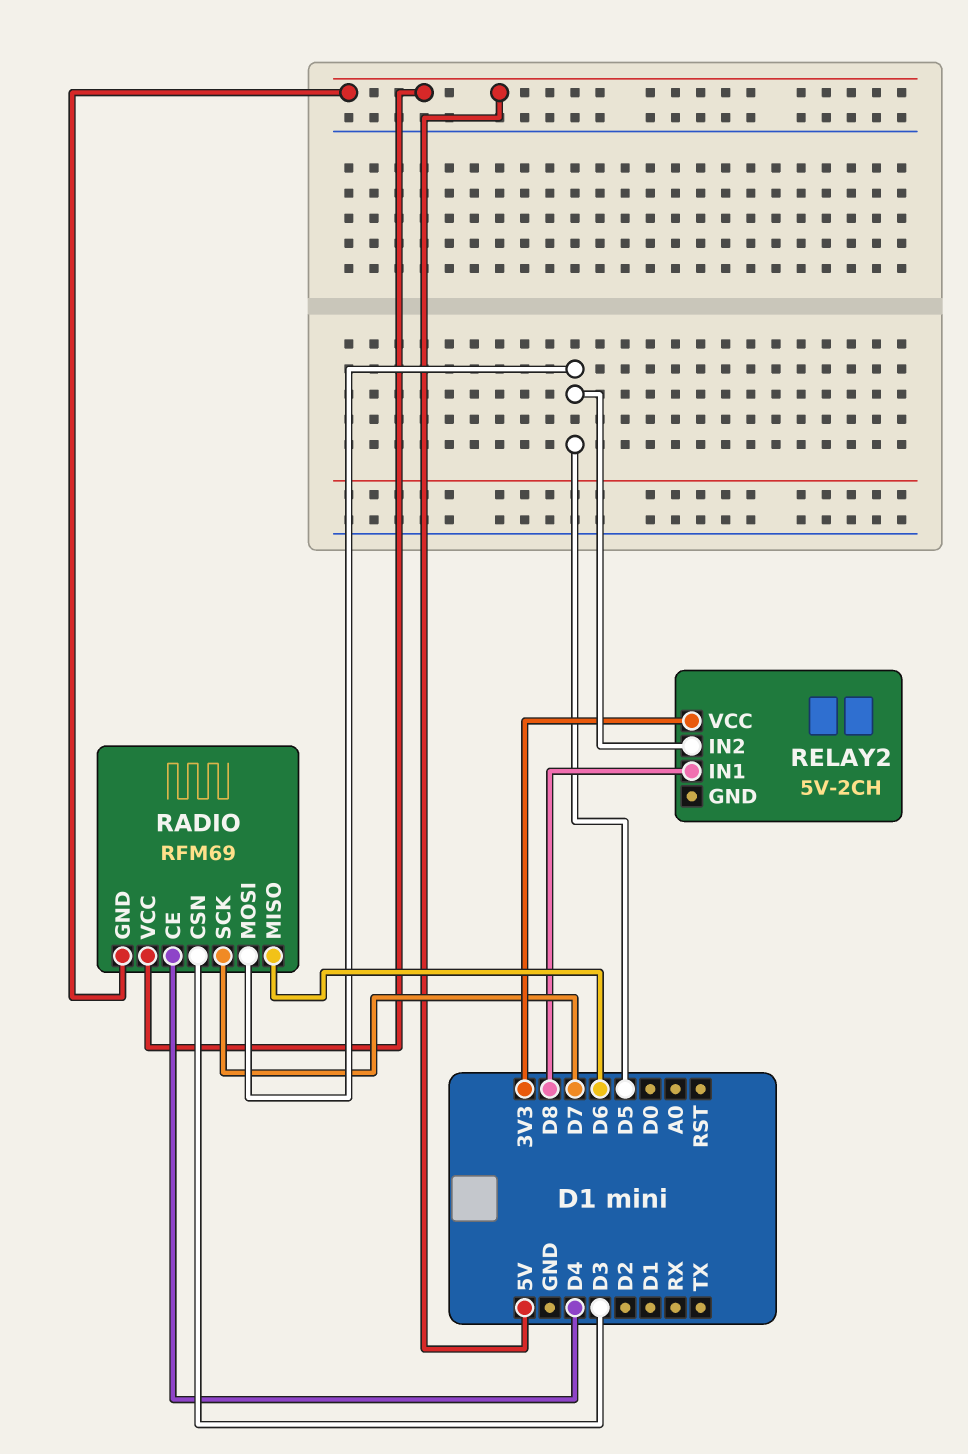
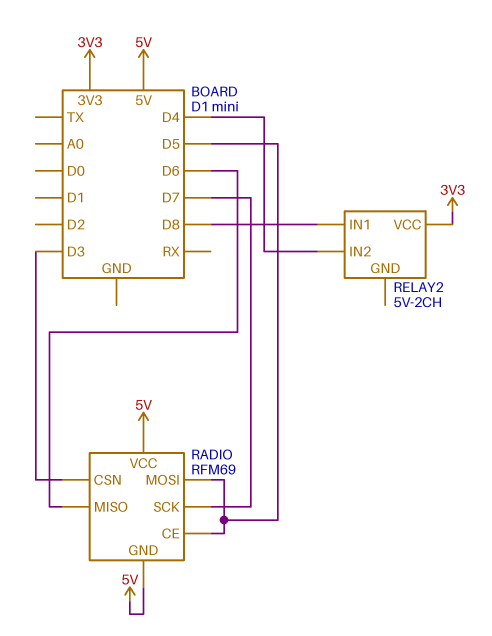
RADIO pin CE: D4 -> D5
RELAY2 pin IN2: D5 -> D4

